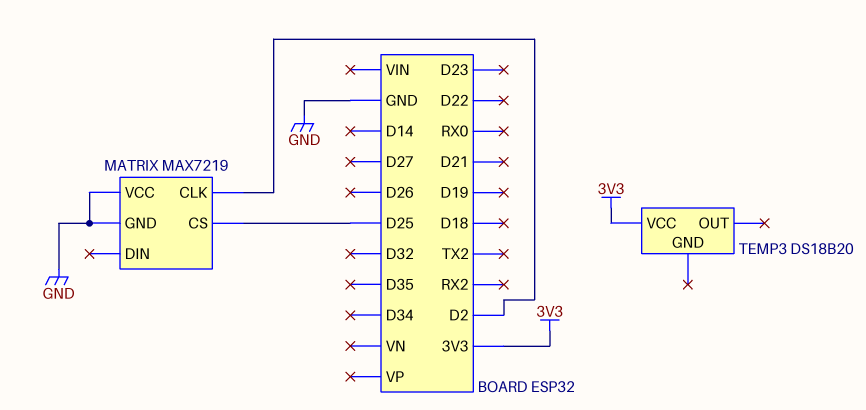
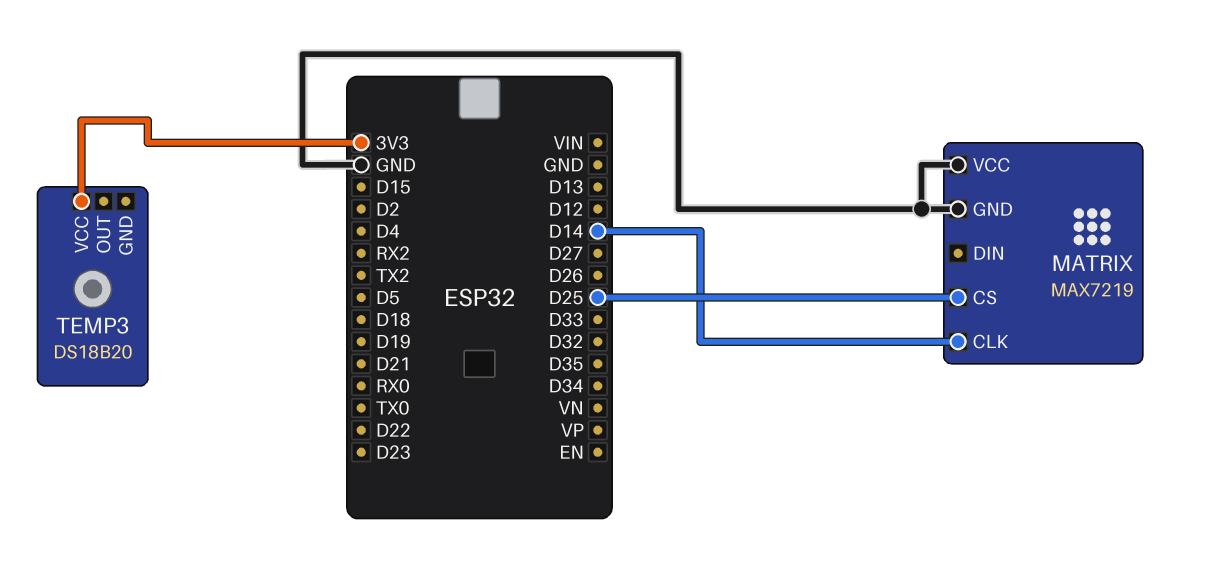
MATRIX pin CLK: D2 -> D14

